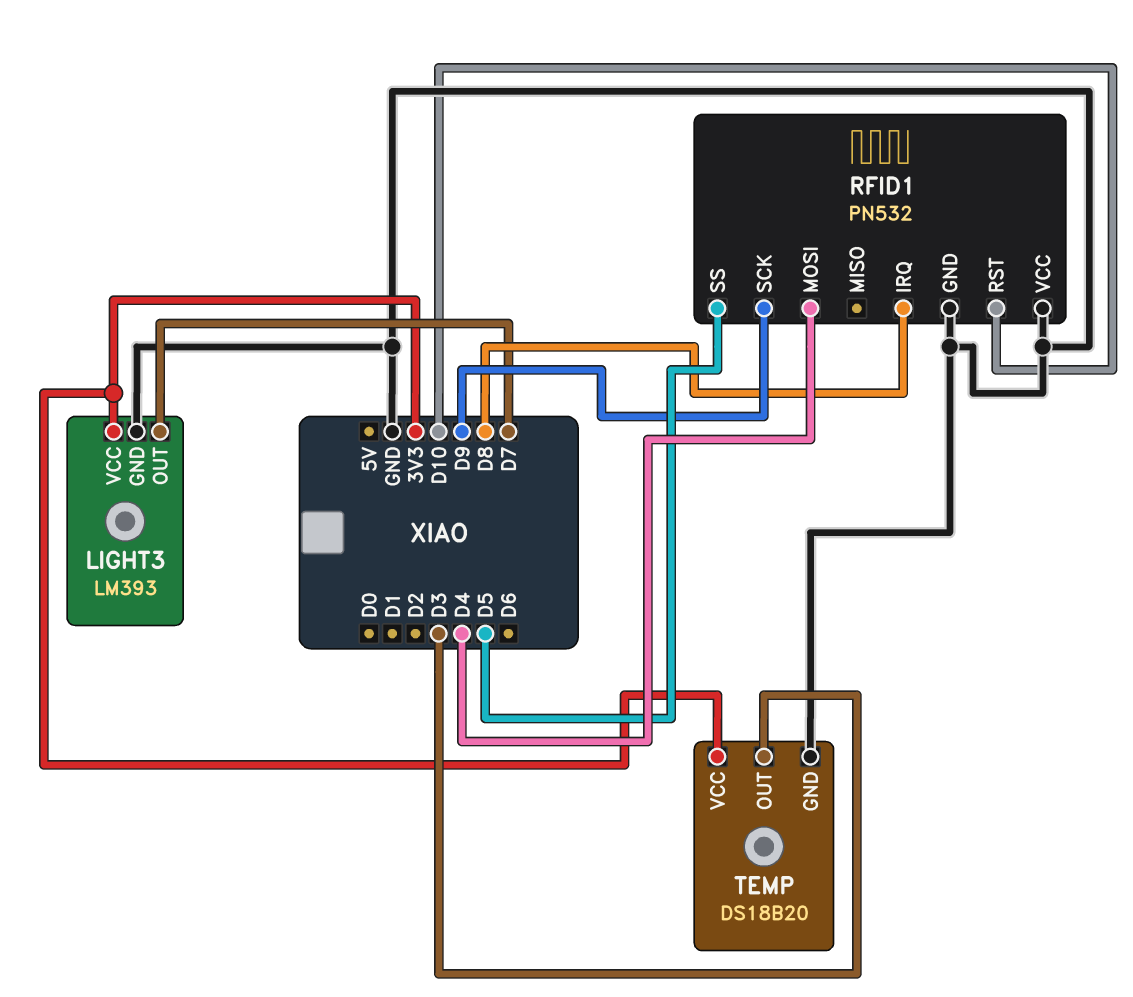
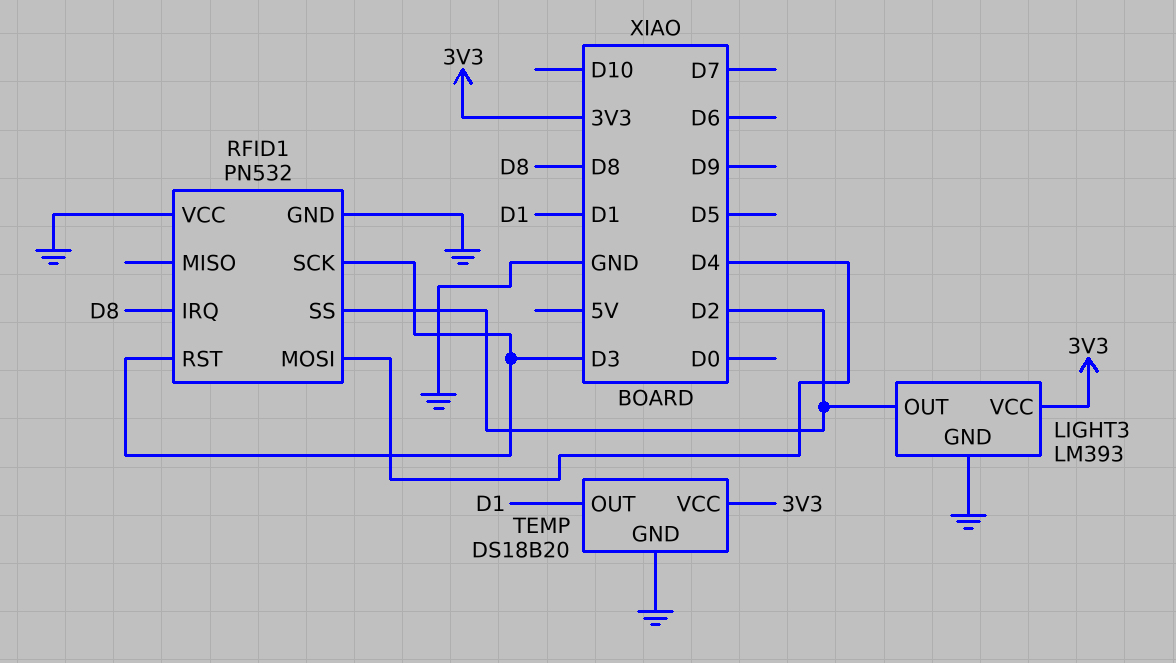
LIGHT3 pin OUT: D7 -> D2
RFID1 pin RST: D10 -> D3
RFID1 pin SCK: D9 -> D3
RFID1 pin SS: D5 -> D2
TEMP pin OUT: D3 -> D1

